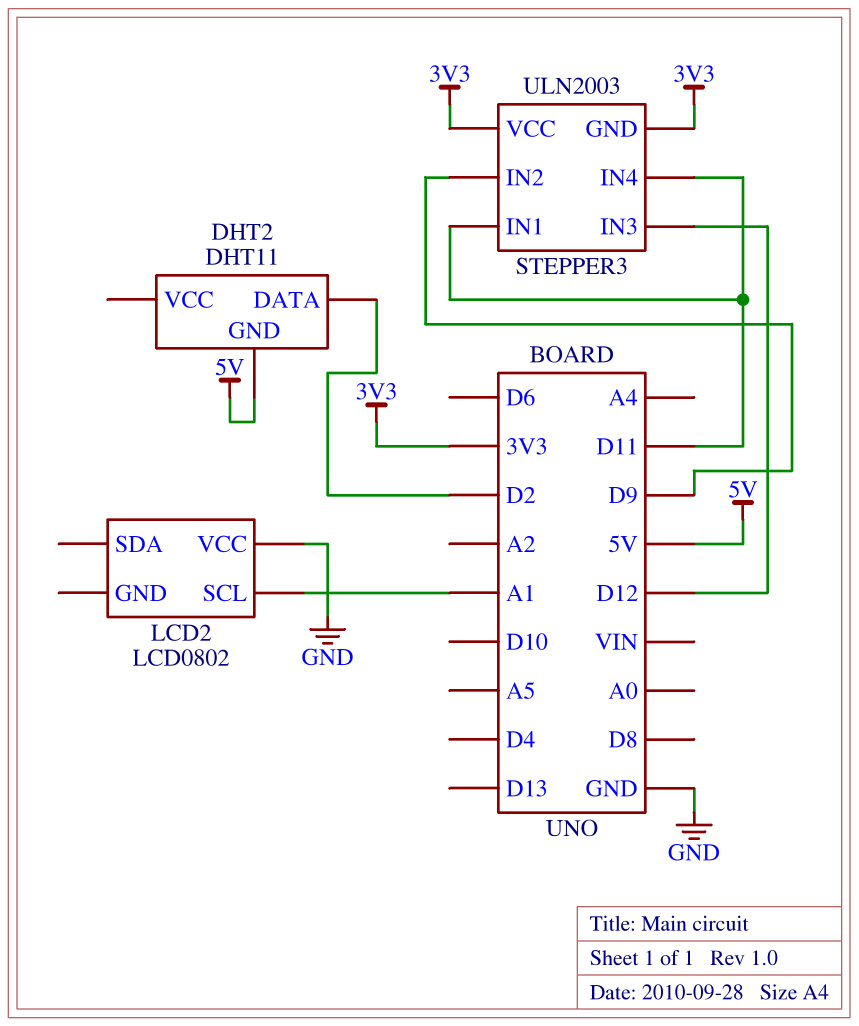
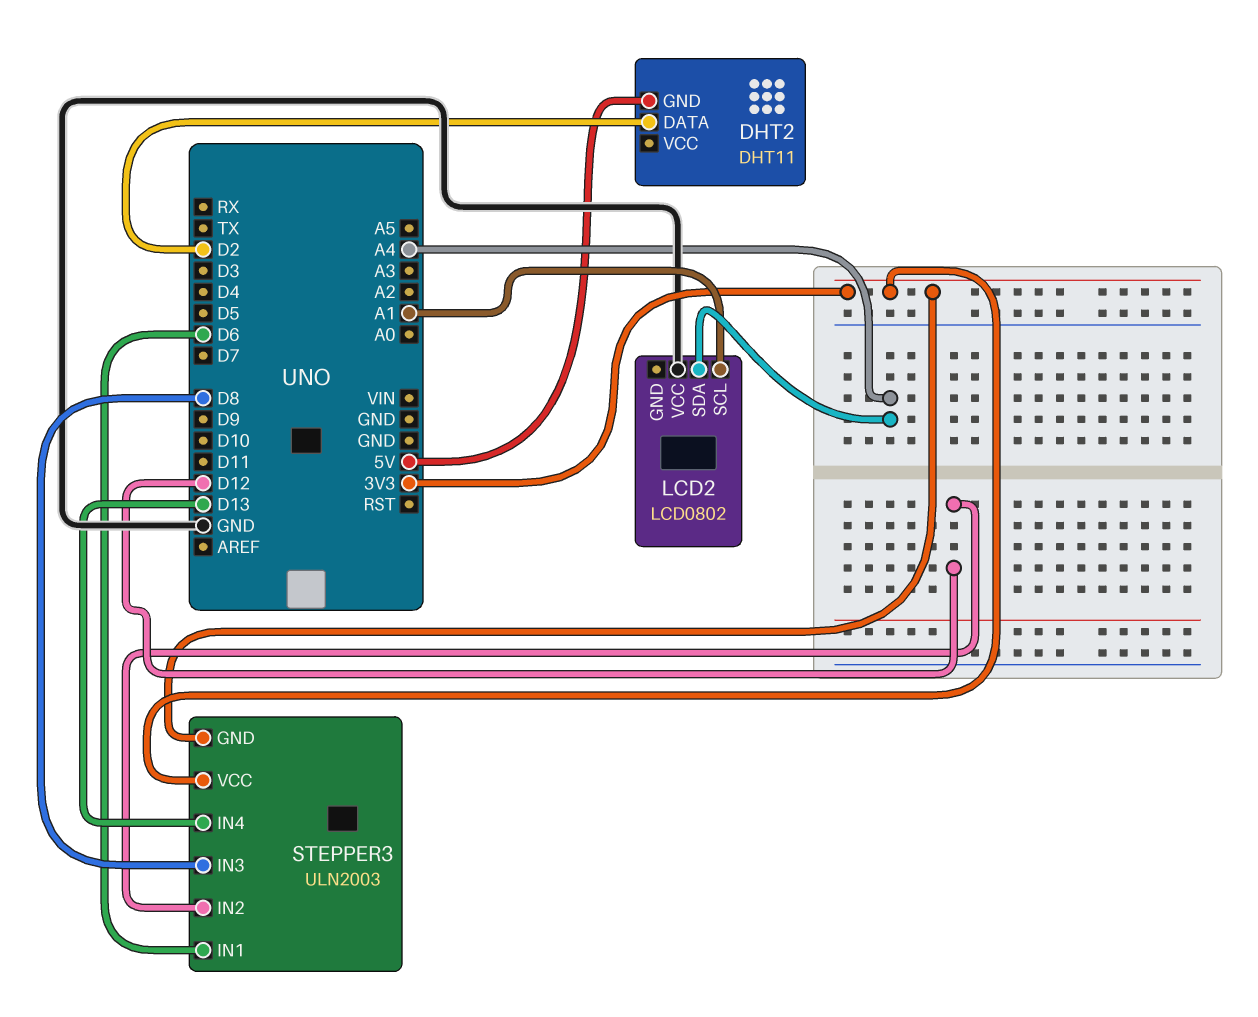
LCD2 pin SDA: none -> A4
STEPPER3 pin IN1: D11 -> D6
STEPPER3 pin IN2: D9 -> D12
STEPPER3 pin IN3: D12 -> D8
STEPPER3 pin IN4: D11 -> D13

